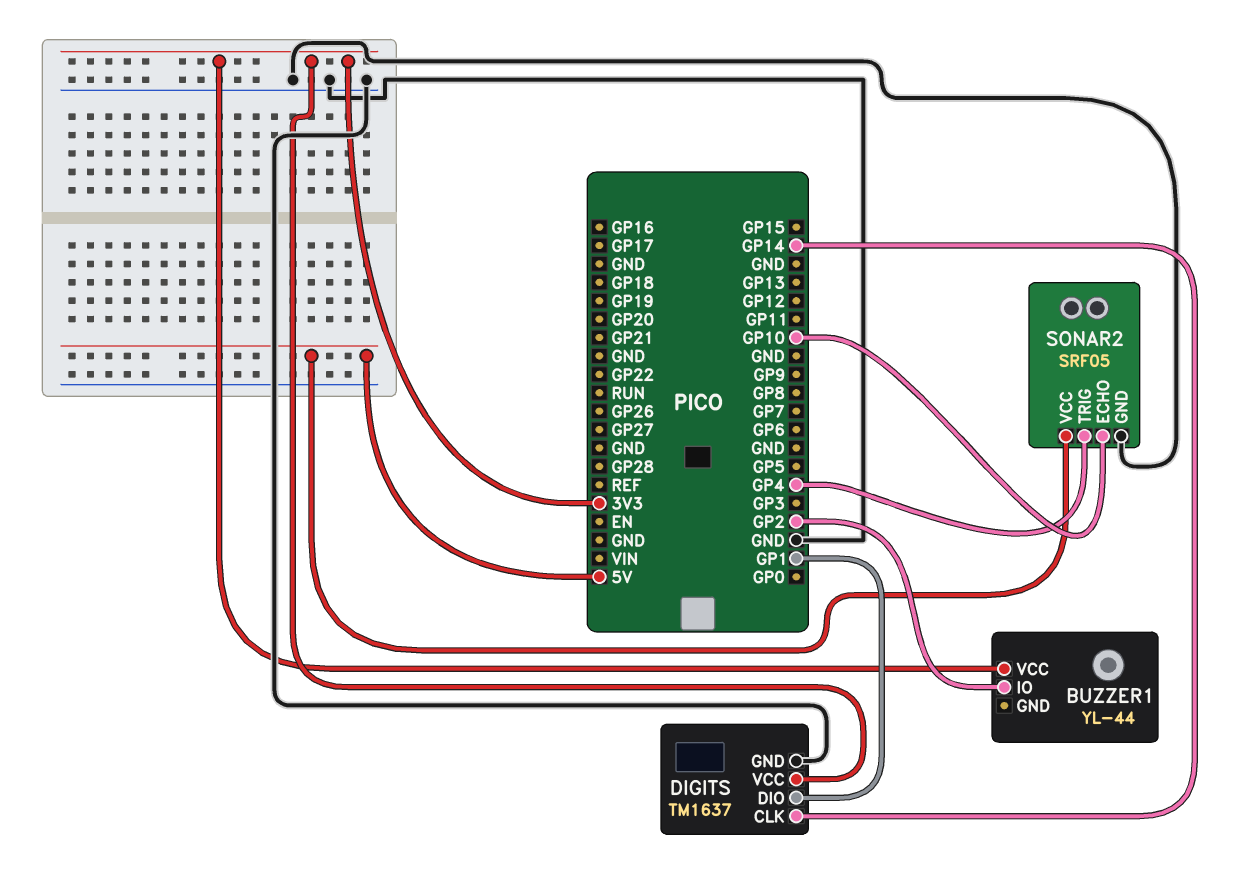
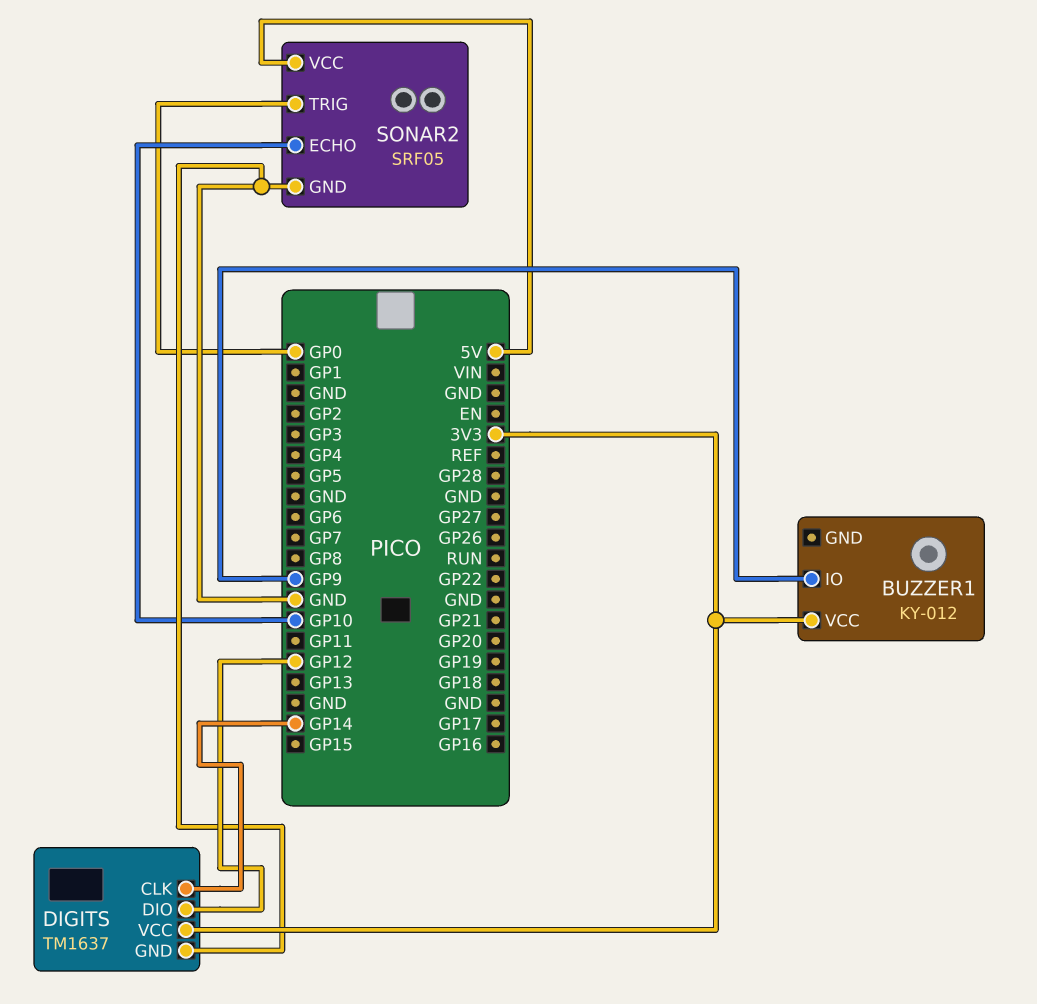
BUZZER1: YL-44 -> KY-012
BUZZER1 pin IO: GP2 -> GP9
DIGITS pin DIO: GP1 -> GP12
SONAR2 pin TRIG: GP4 -> GP0

